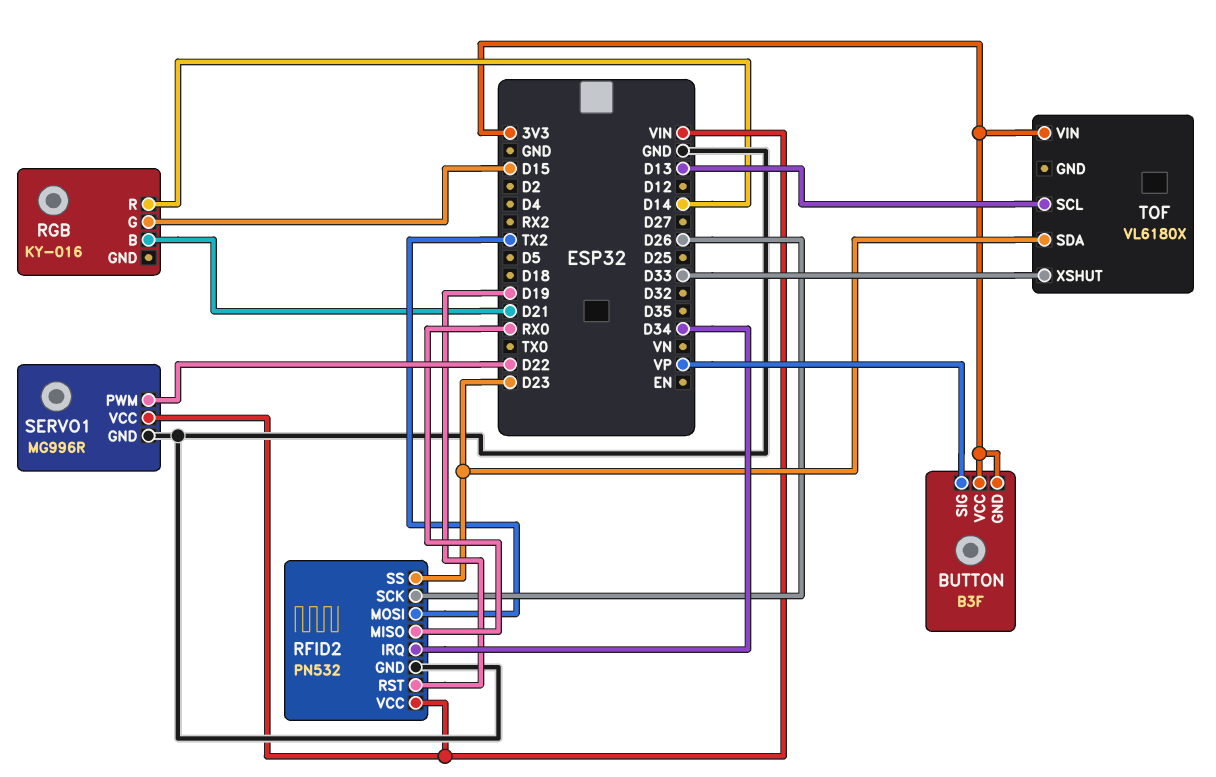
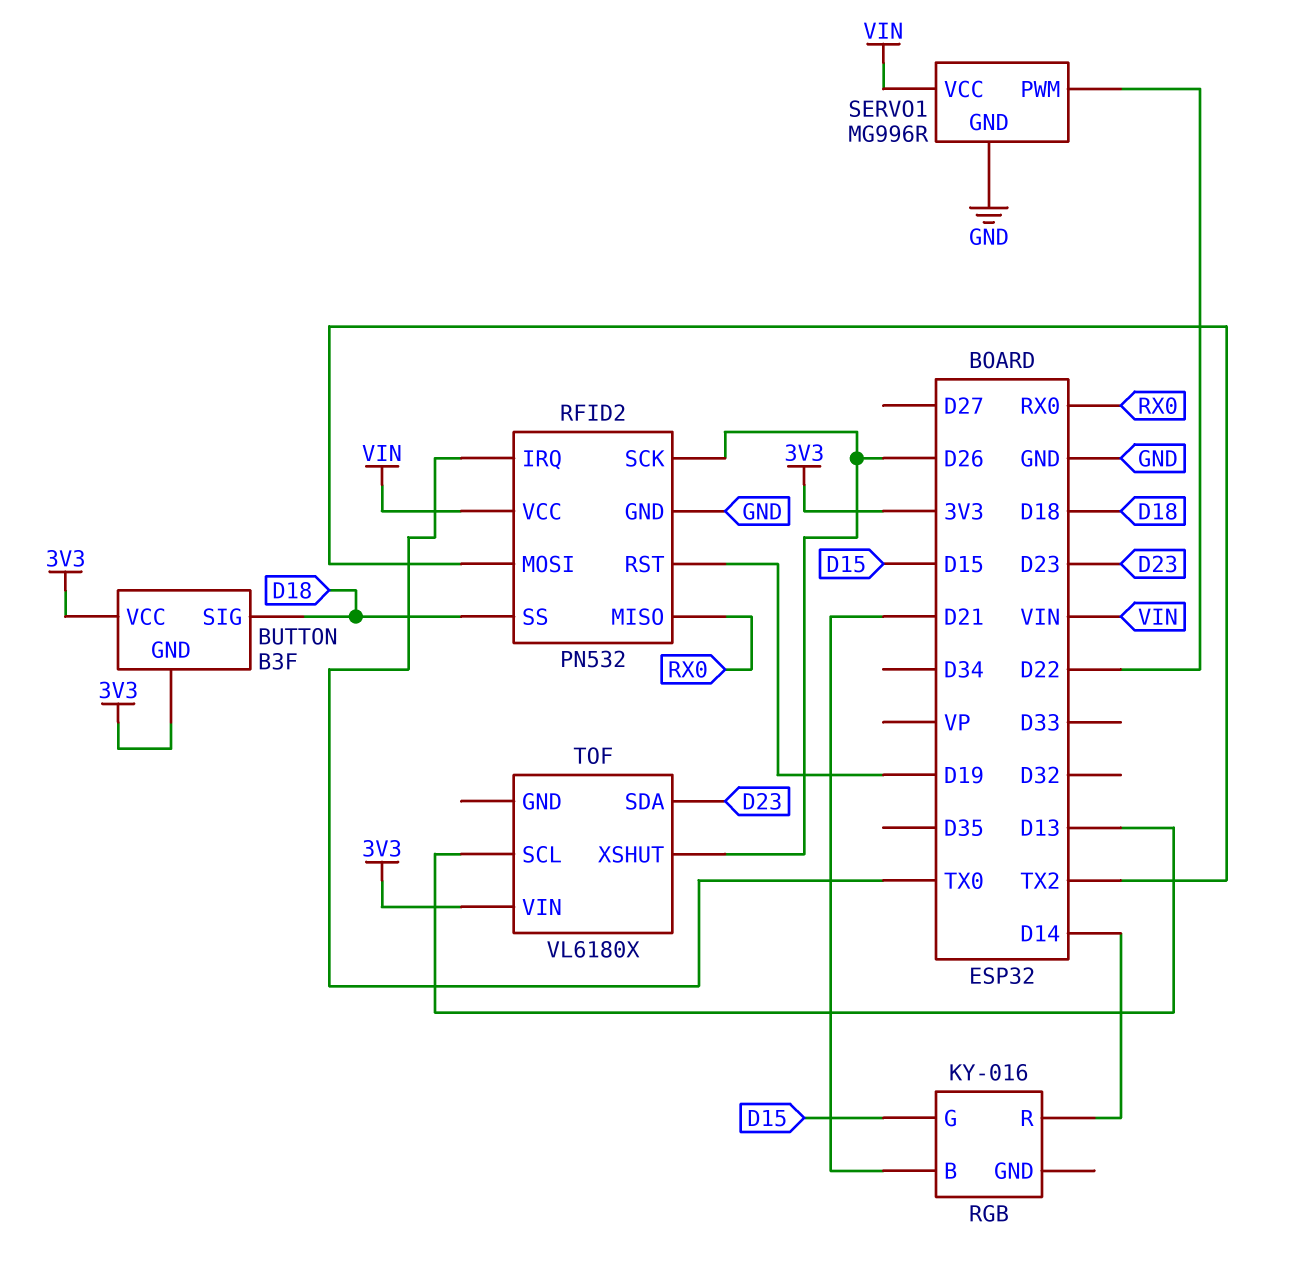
BUTTON pin SIG: VP -> D18
RFID2 pin IRQ: D34 -> TX0
RFID2 pin SS: D23 -> D18
TOF pin XSHUT: D33 -> D26

